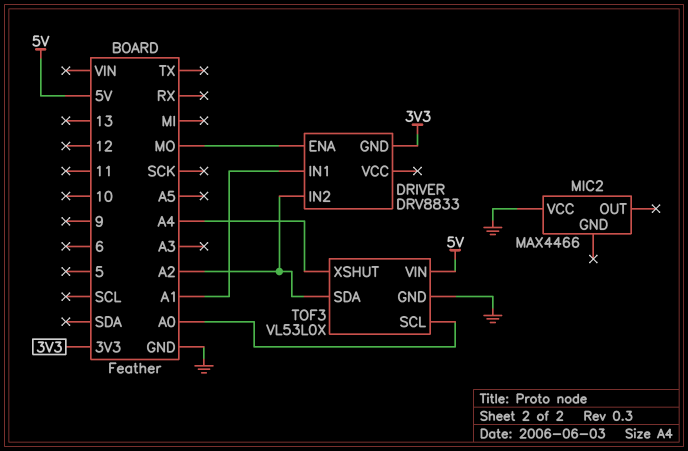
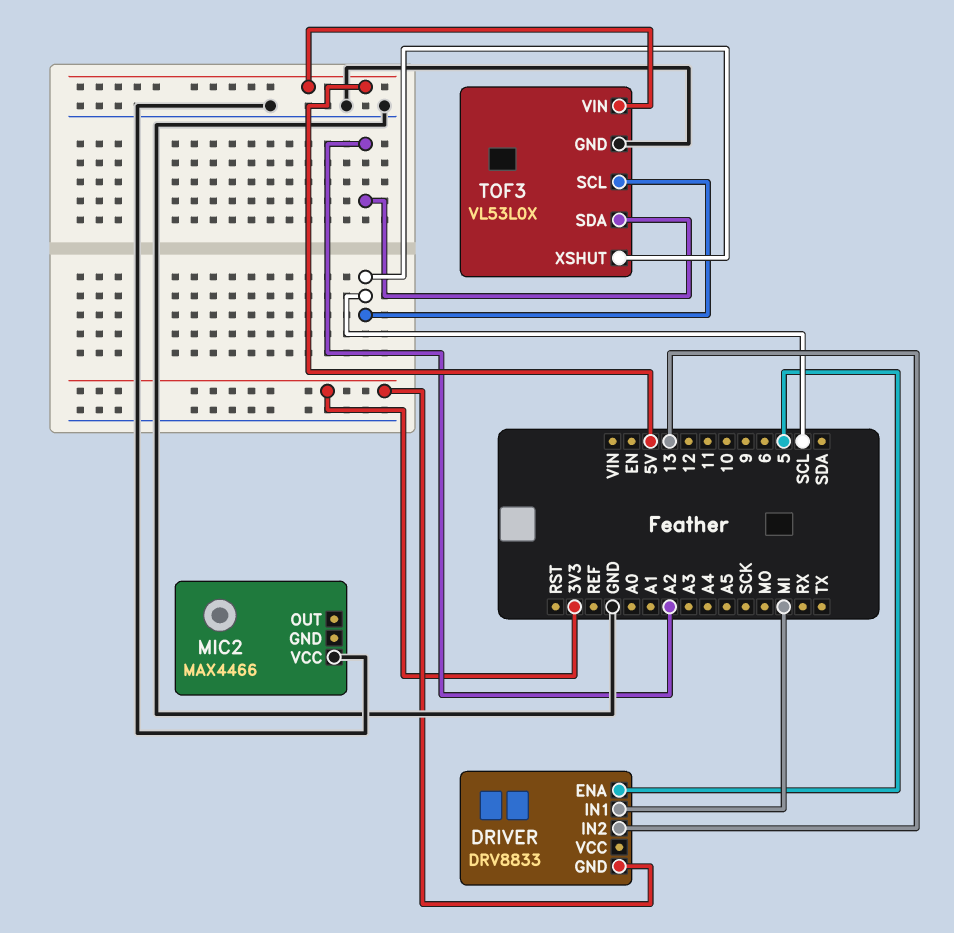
DRIVER pin ENA: MO -> 5
DRIVER pin IN1: A1 -> MI
DRIVER pin IN2: A2 -> 13
TOF3 pin SCL: A0 -> SCL
TOF3 pin XSHUT: A4 -> SCL

